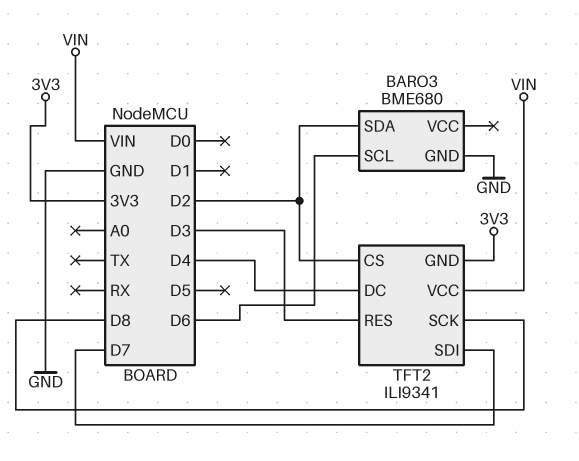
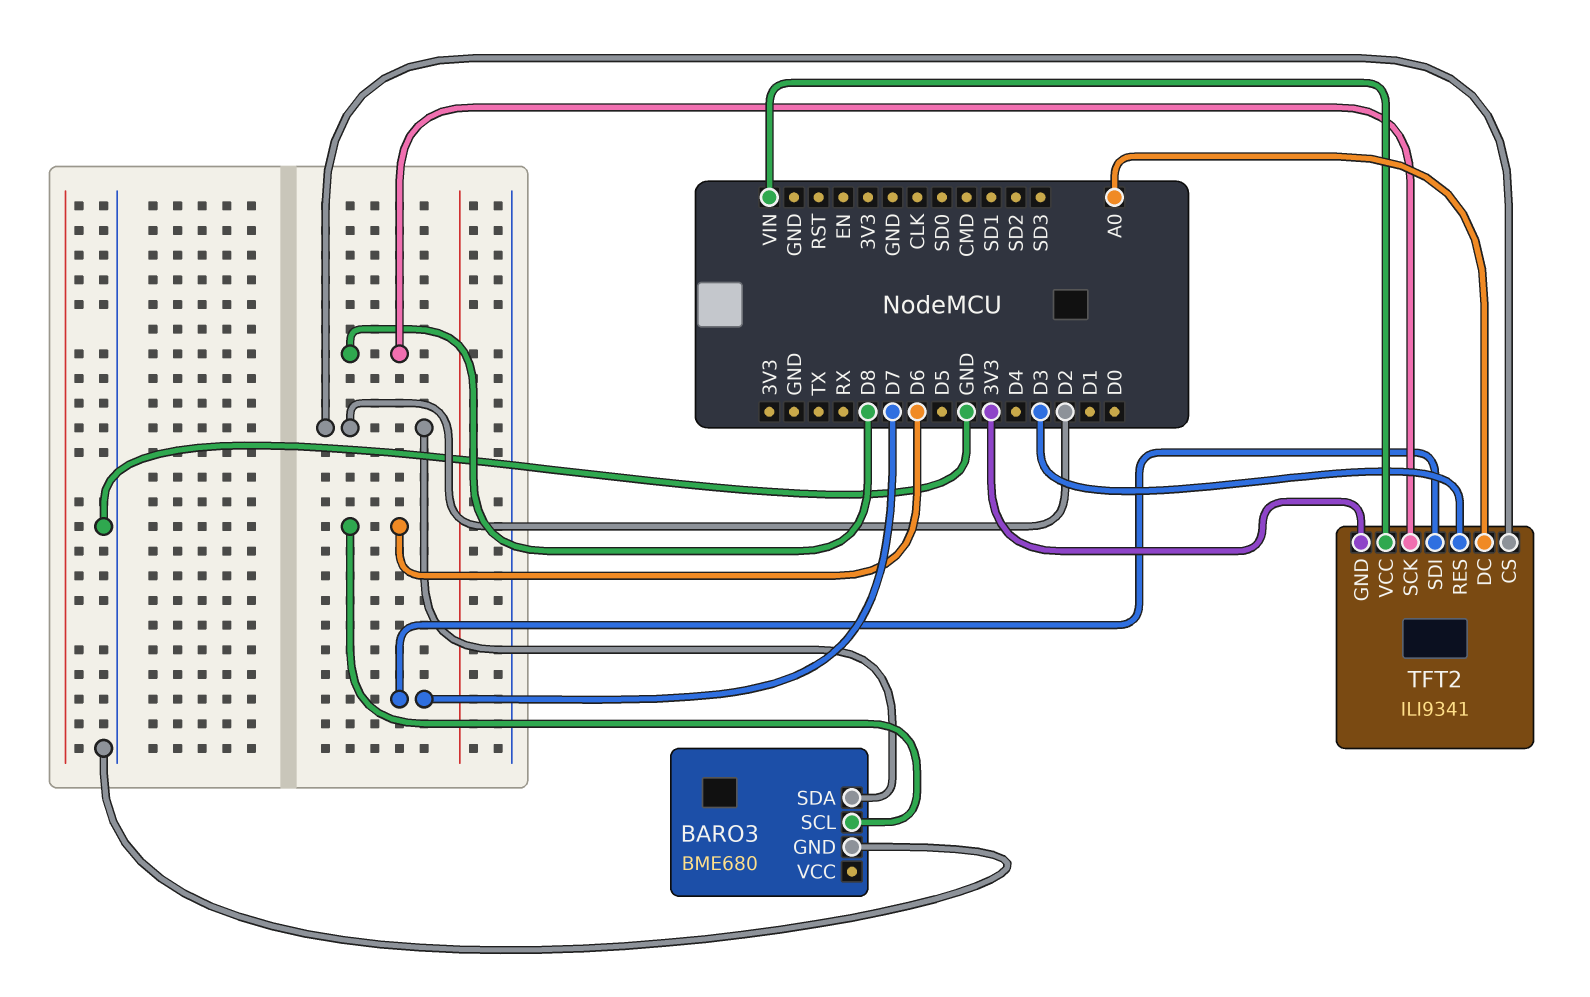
TFT2 pin DC: D4 -> A0

